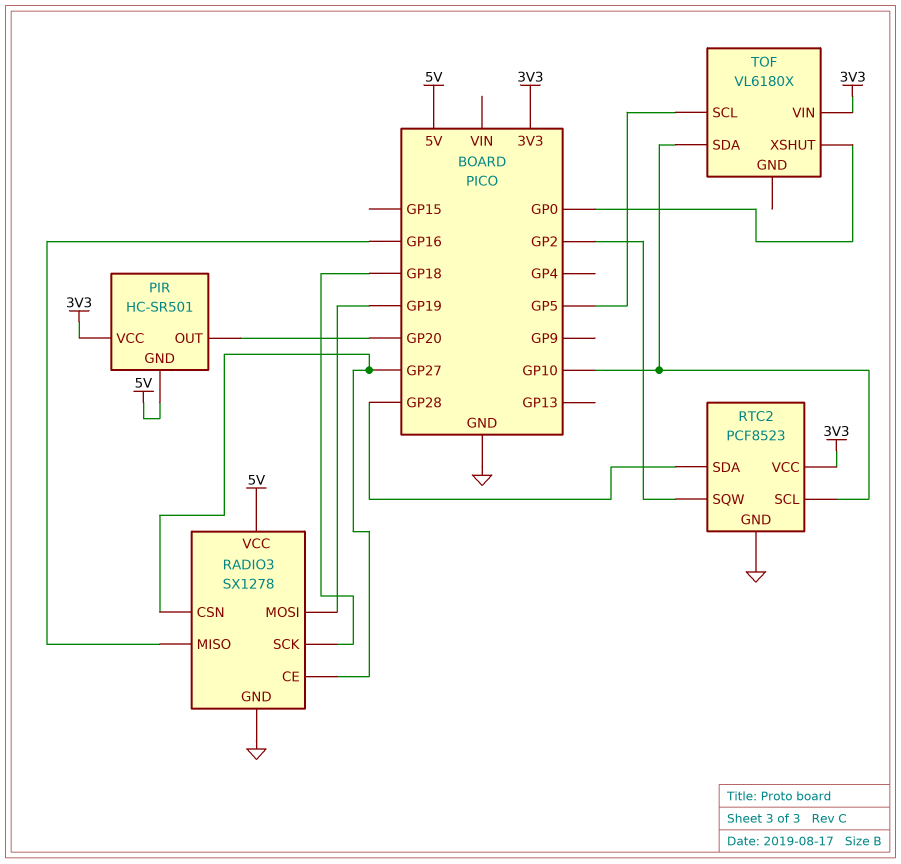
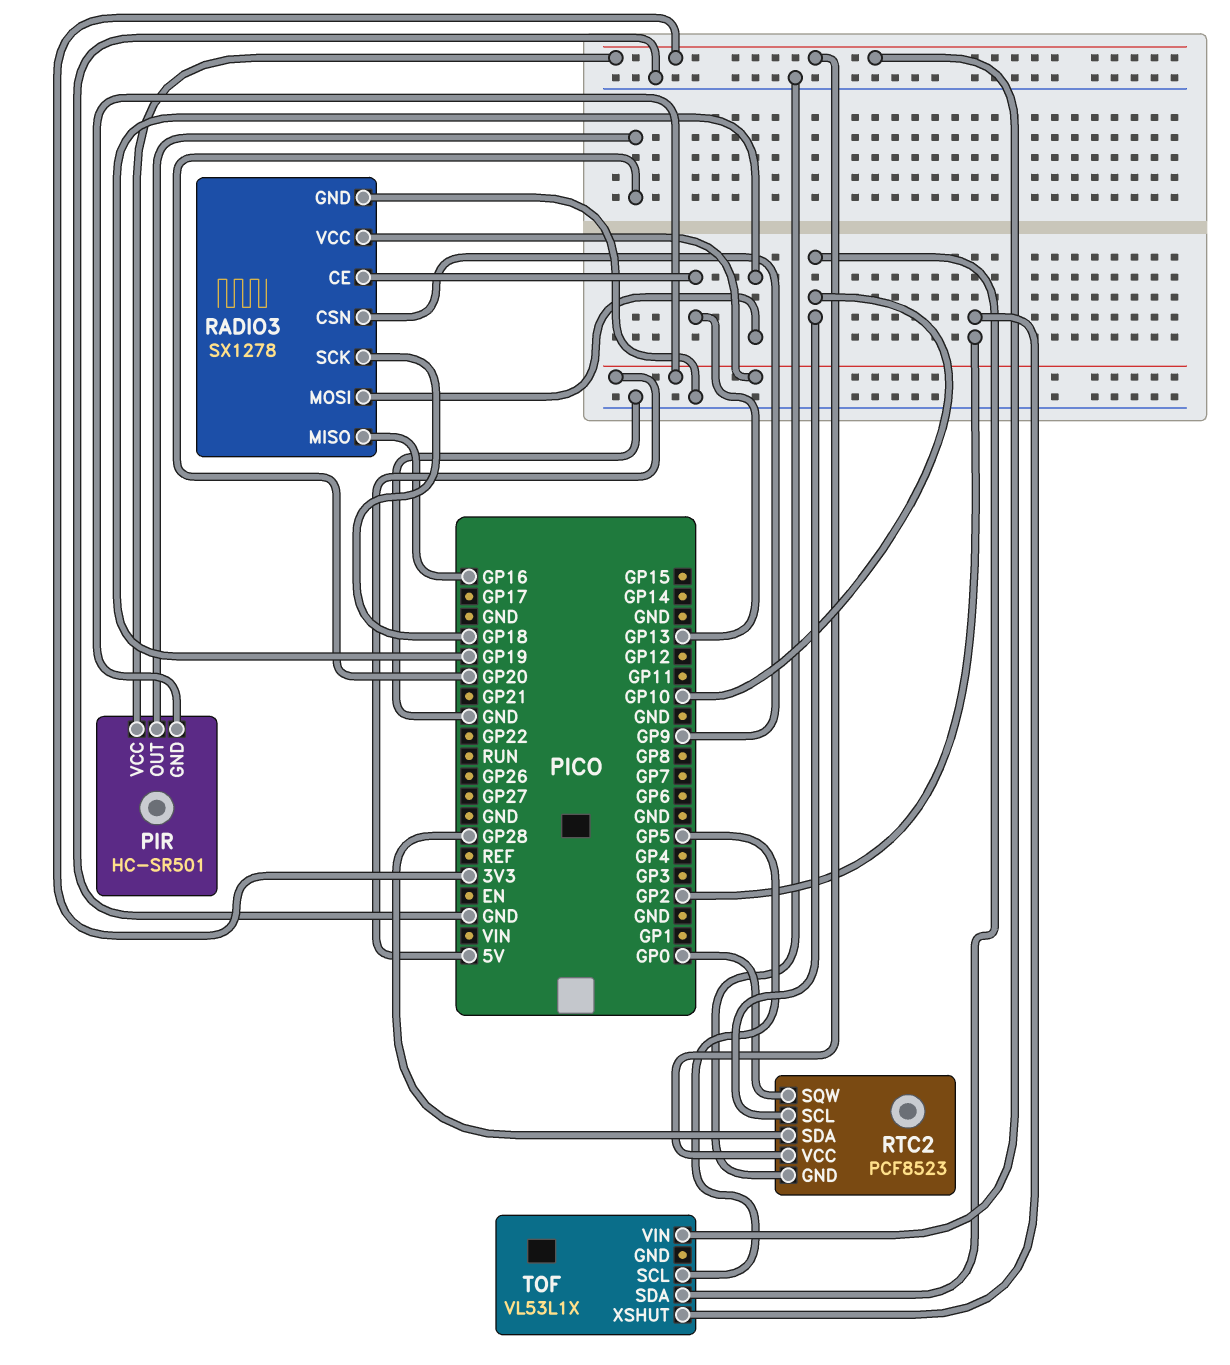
RADIO3 pin CE: GP27 -> GP13
RADIO3 pin CSN: GP27 -> GP9
RTC2 pin SQW: GP2 -> GP0
TOF: VL6180X -> VL53L1X
TOF pin XSHUT: GP0 -> GP2

